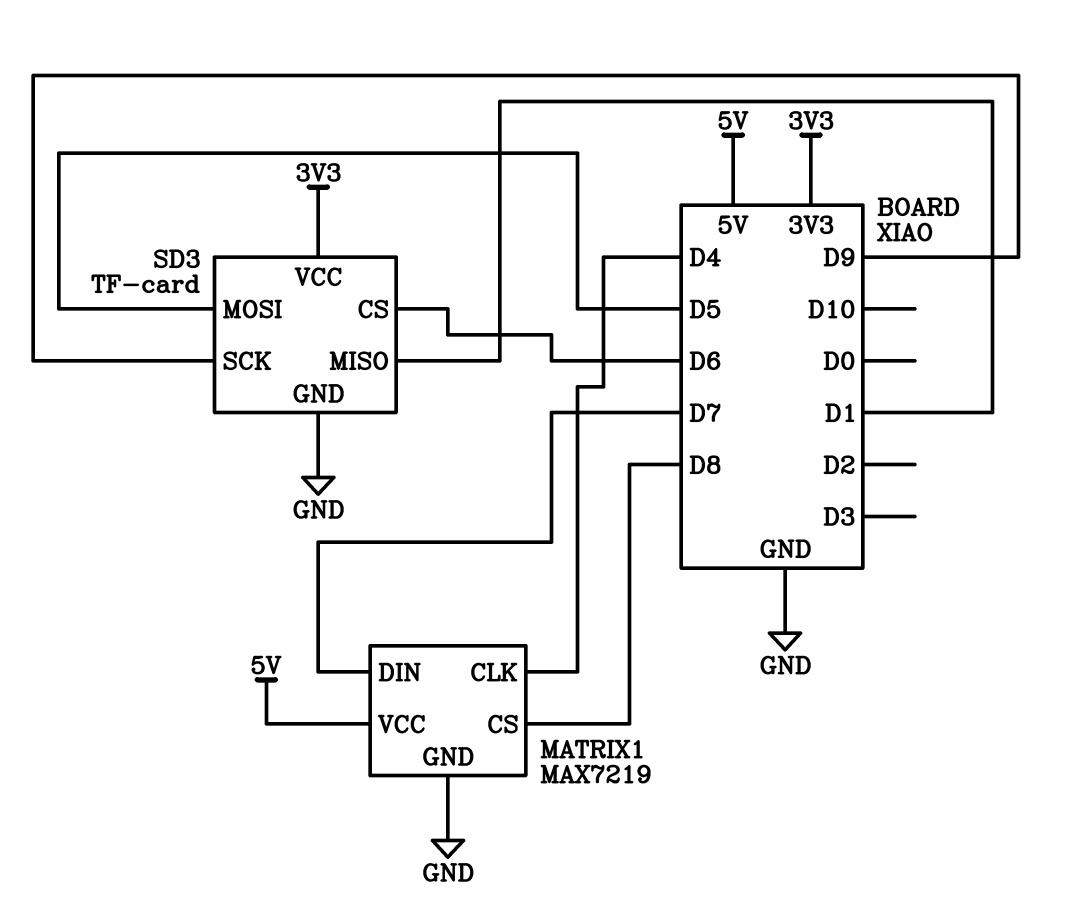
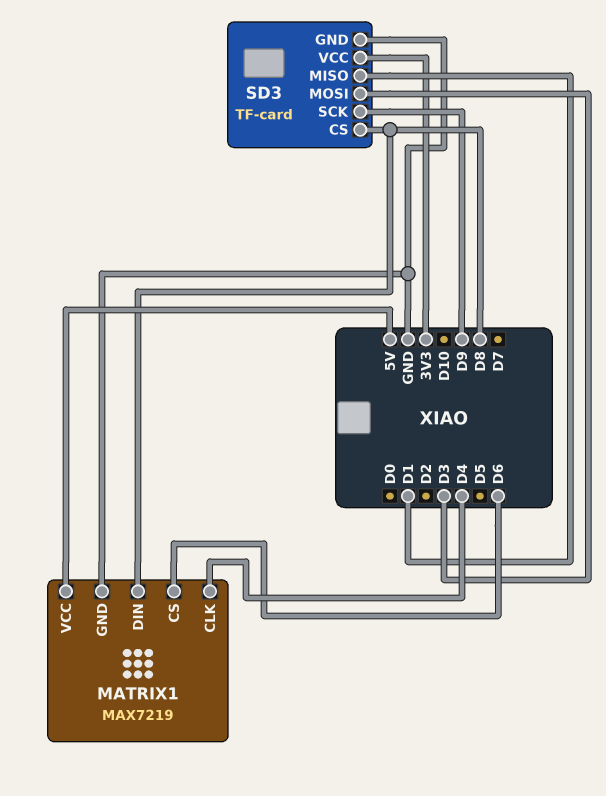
MATRIX1 pin CS: D8 -> D6
MATRIX1 pin DIN: D7 -> D8
SD3 pin CS: D6 -> D8
SD3 pin MOSI: D5 -> D3

